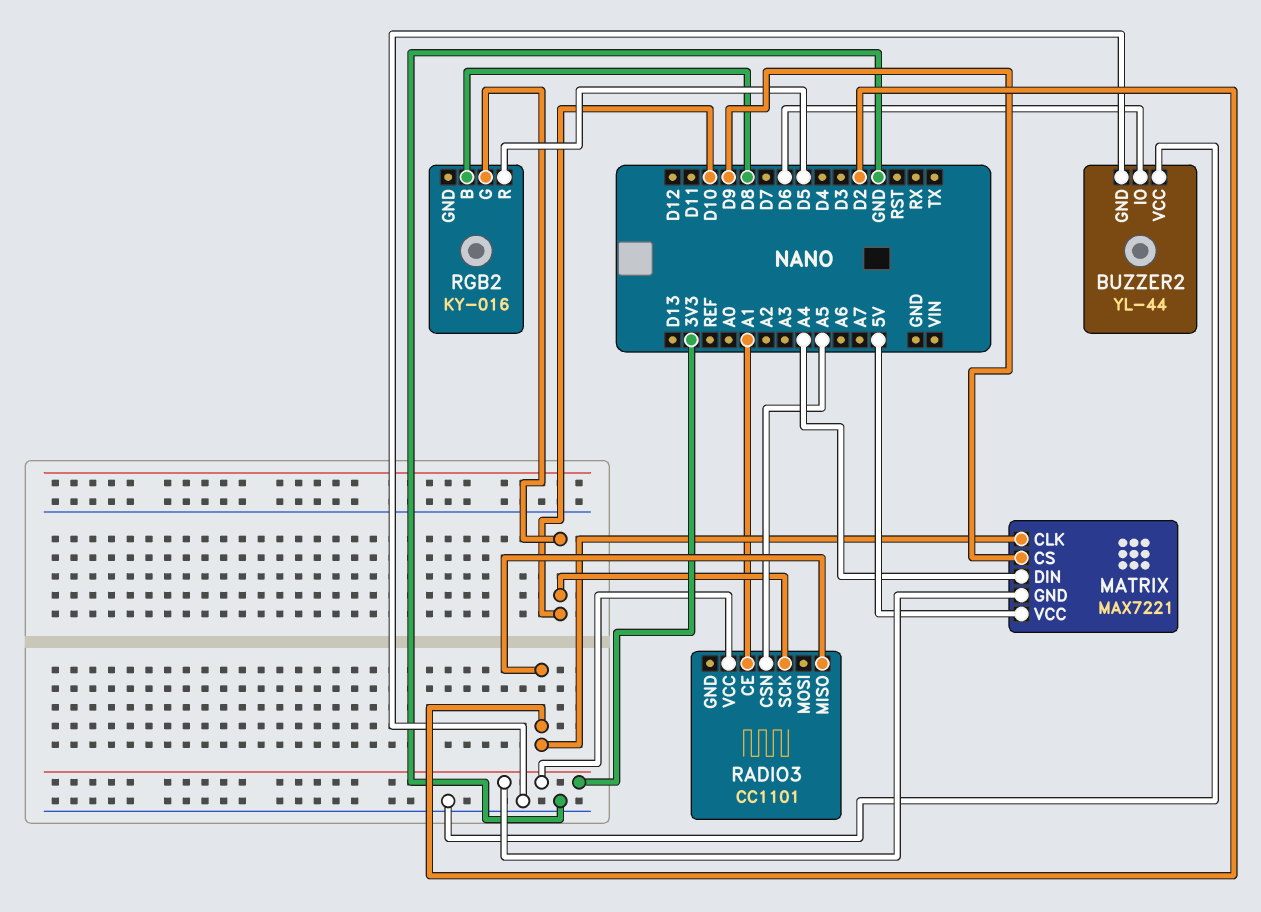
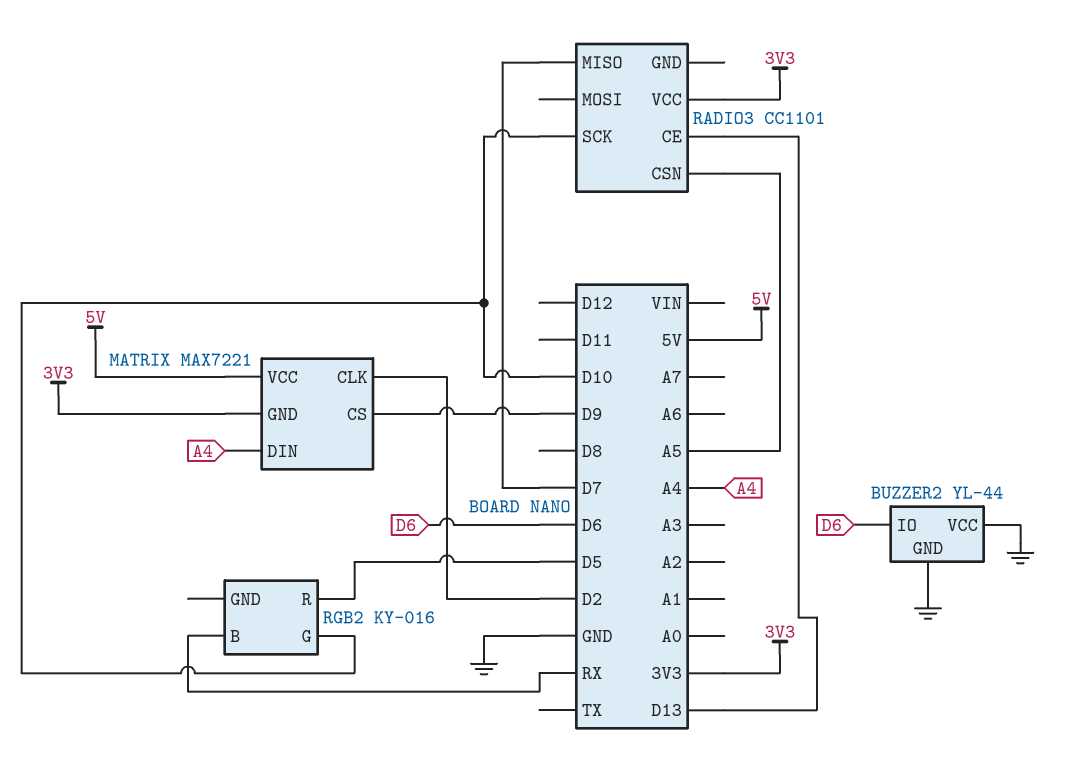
RADIO3 pin CE: A1 -> D13
RADIO3 pin MISO: D2 -> D7
RGB2 pin B: D8 -> RX

